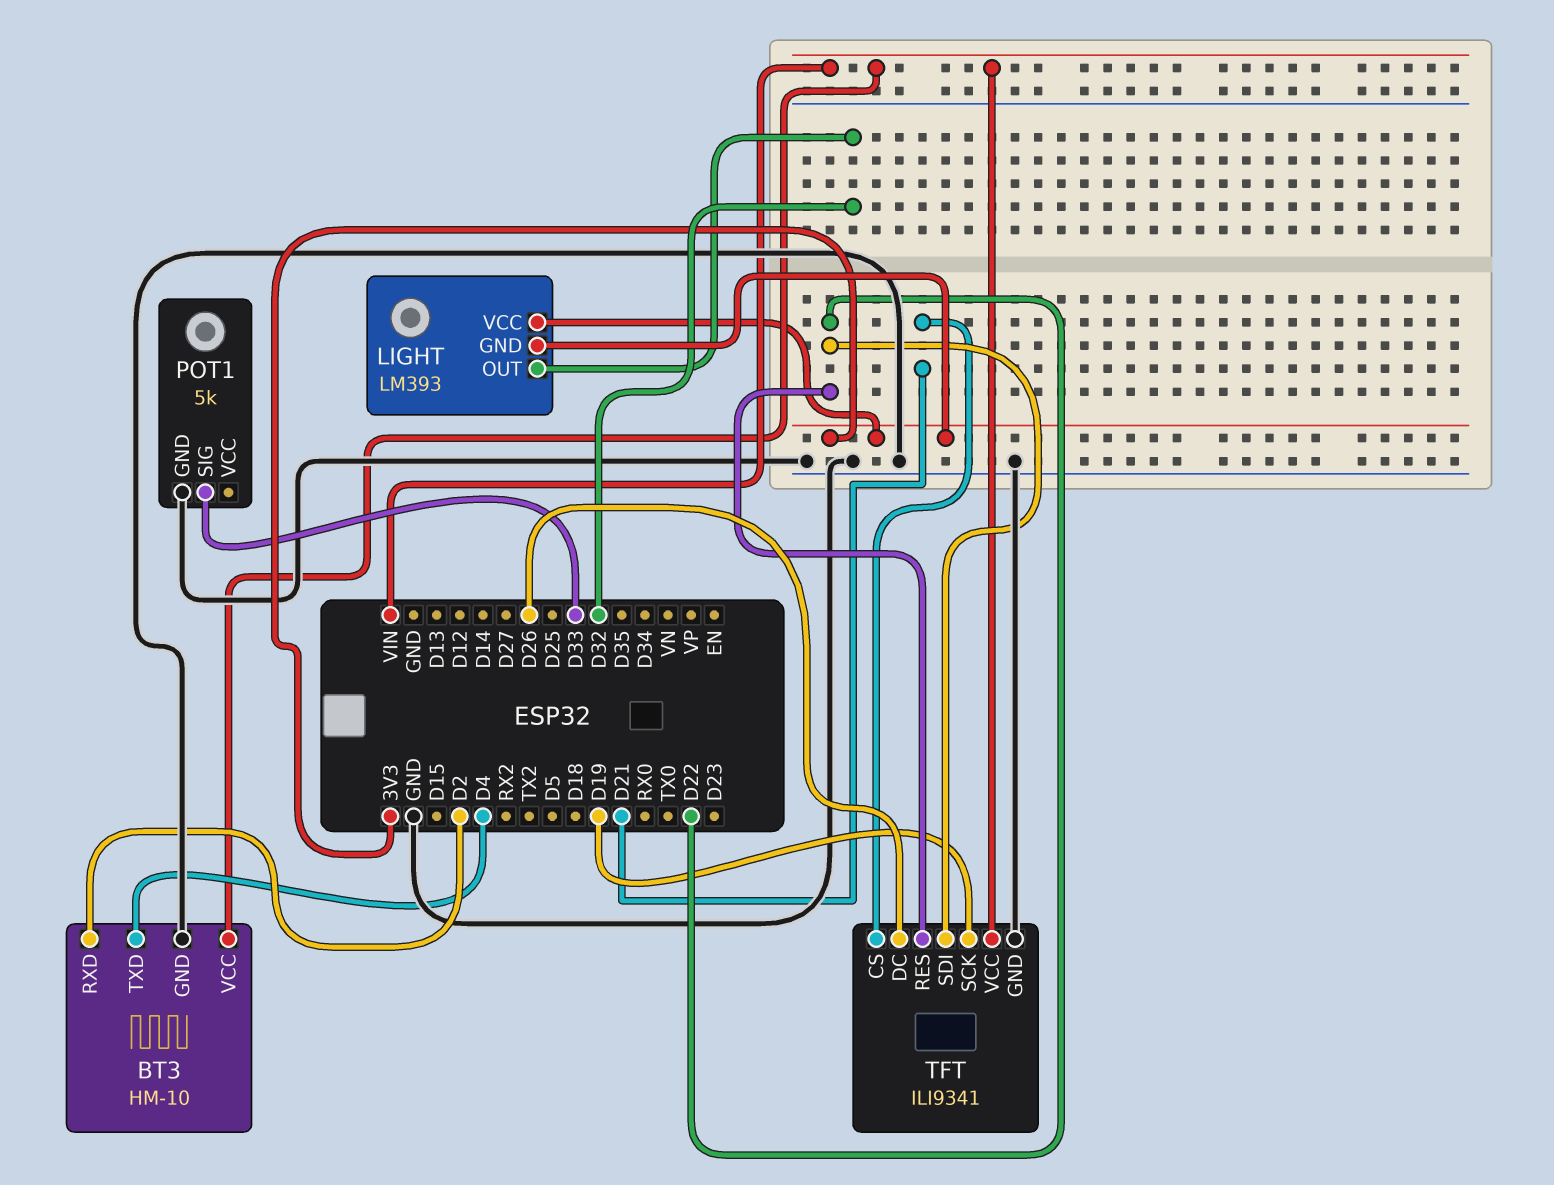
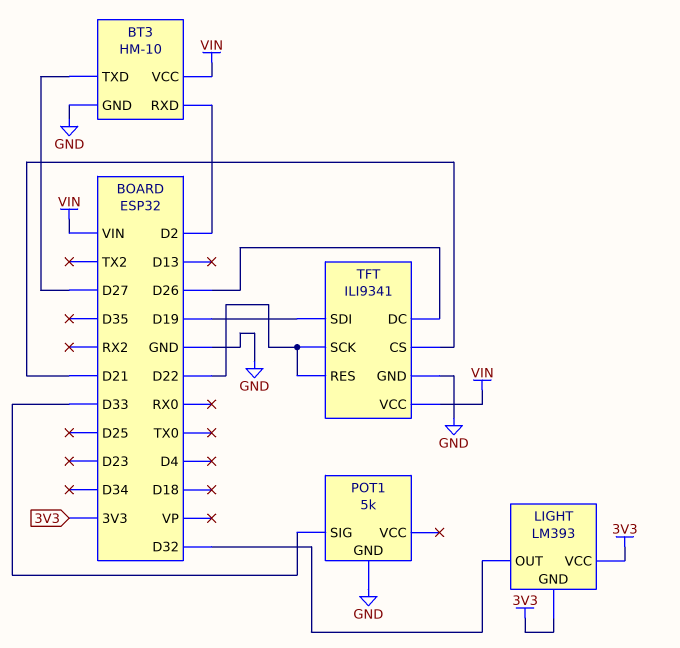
BT3 pin TXD: D4 -> D27
TFT pin SCK: D19 -> D22
TFT pin SDI: D22 -> D19

